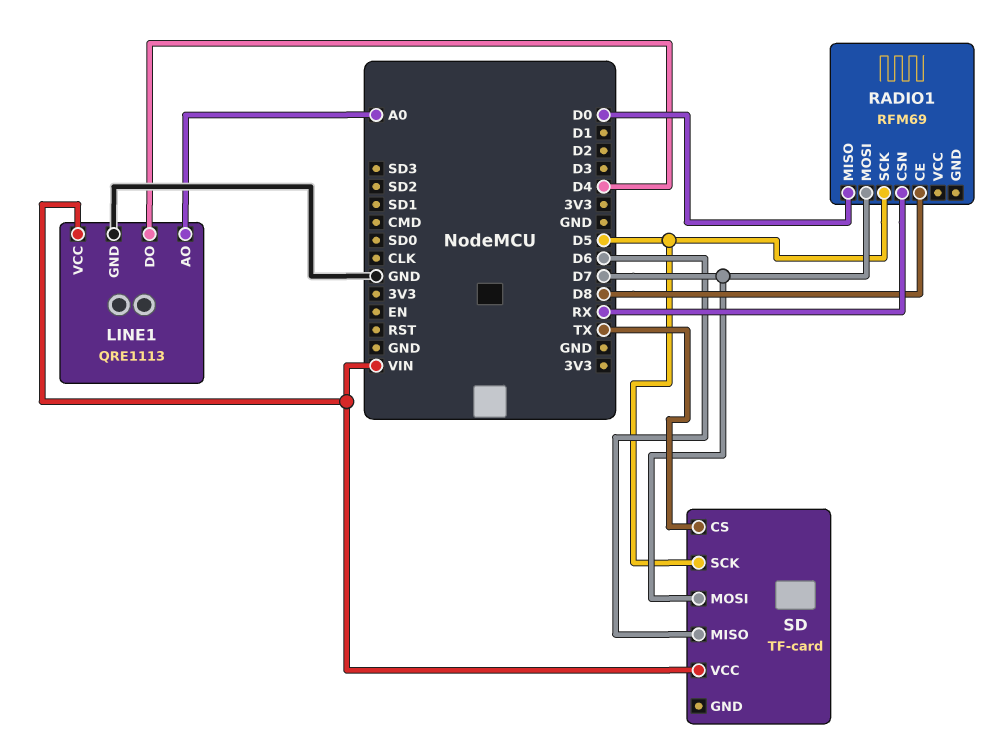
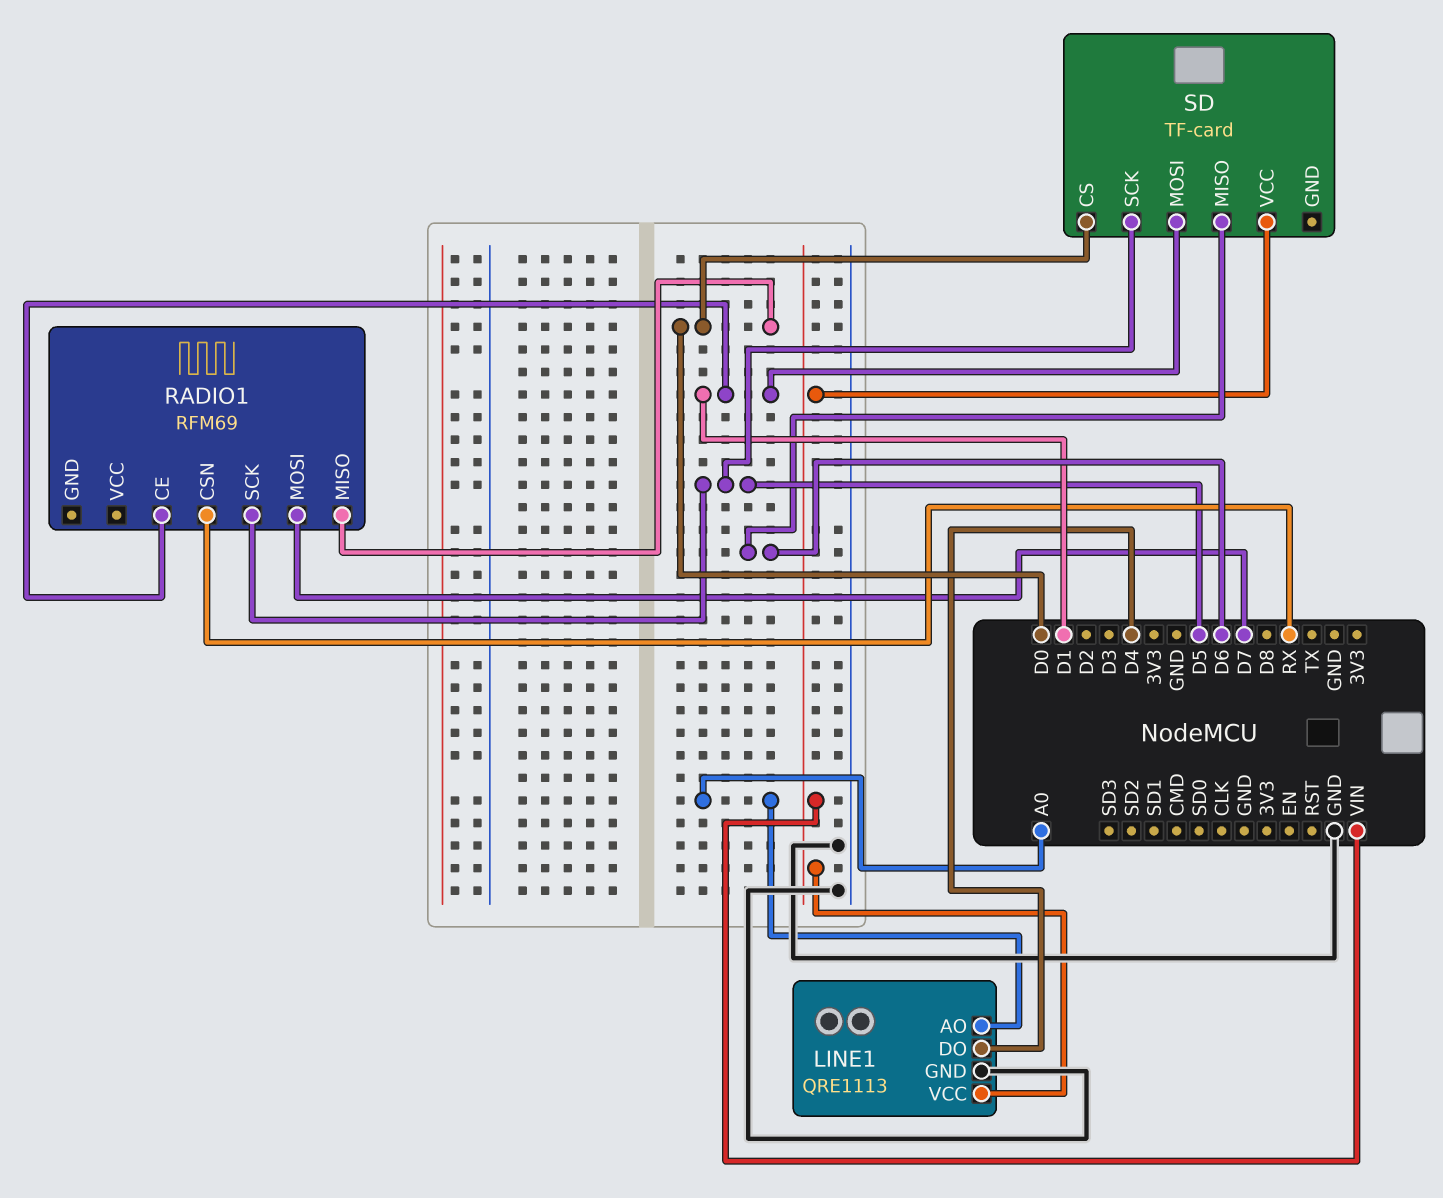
RADIO1 pin CE: D8 -> D1
SD pin CS: TX -> D0
SD pin MOSI: D7 -> D1

